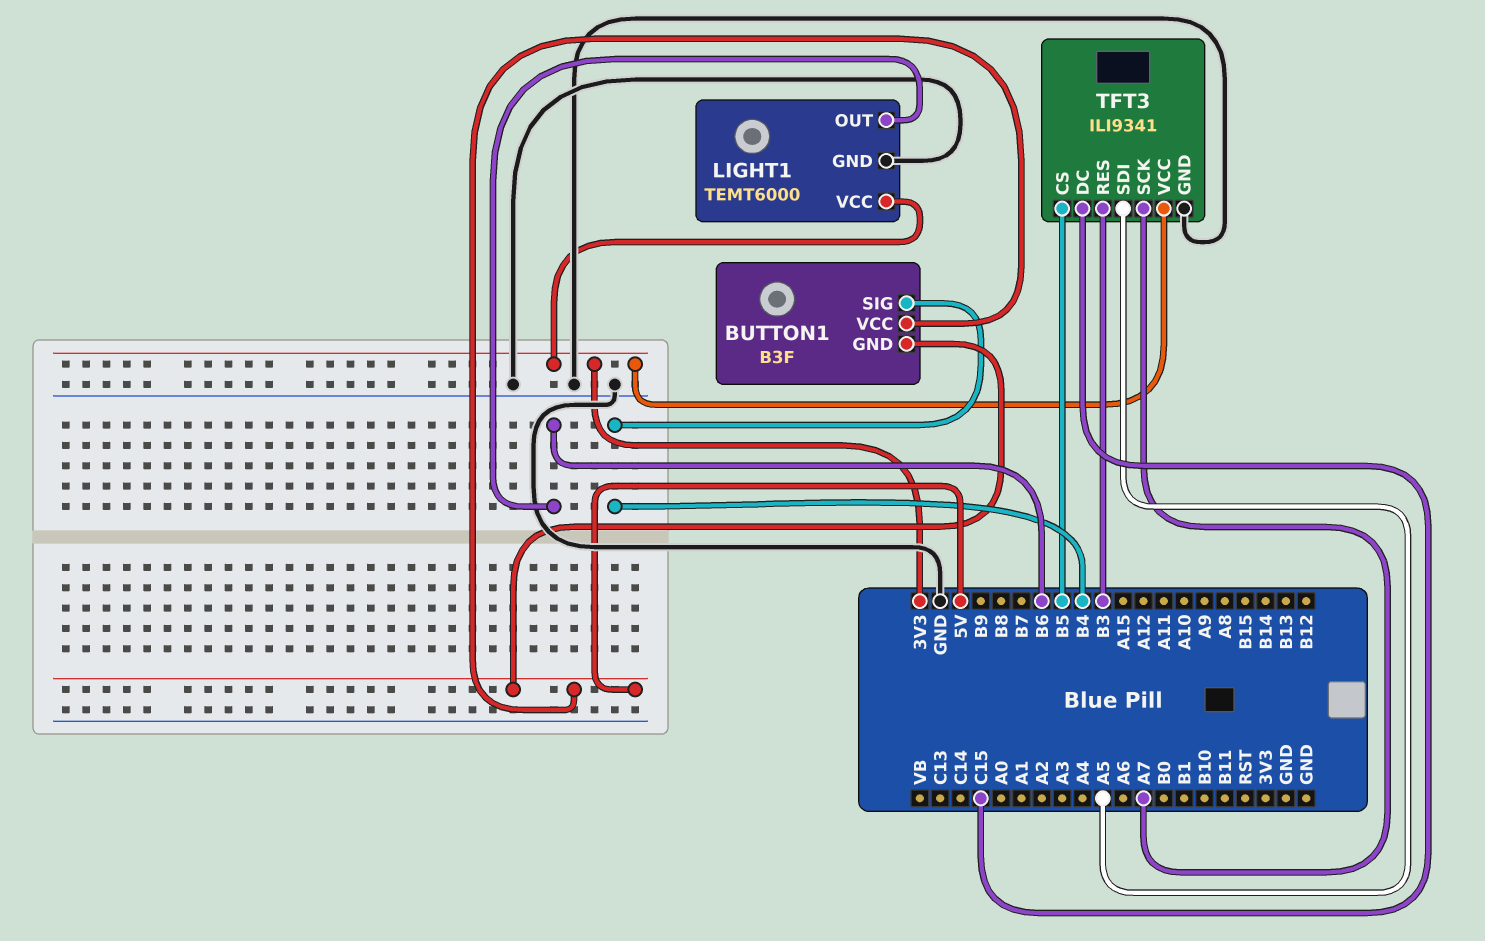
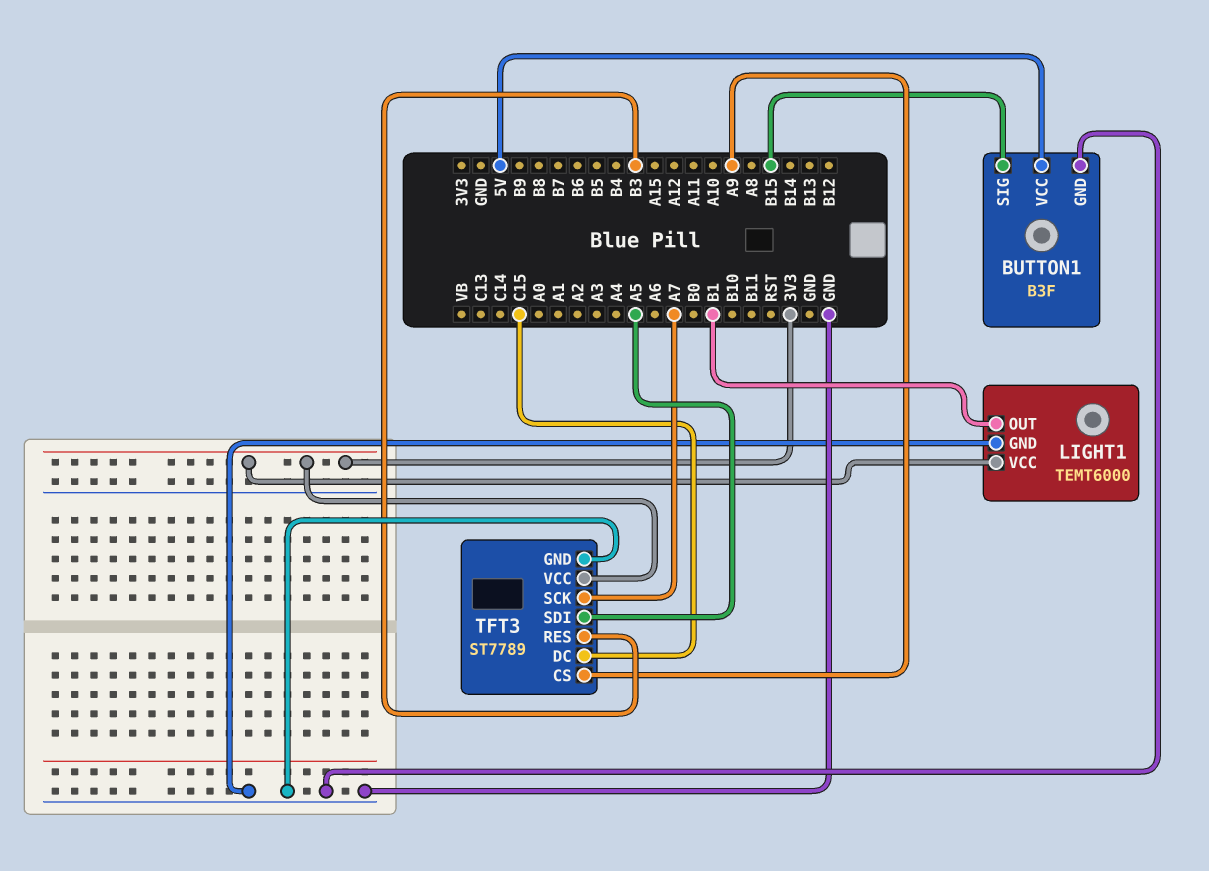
BUTTON1 pin GND: 5V -> GND
BUTTON1 pin SIG: B4 -> B15
LIGHT1 pin OUT: B6 -> B1
TFT3: ILI9341 -> ST7789
TFT3 pin CS: B5 -> A9

